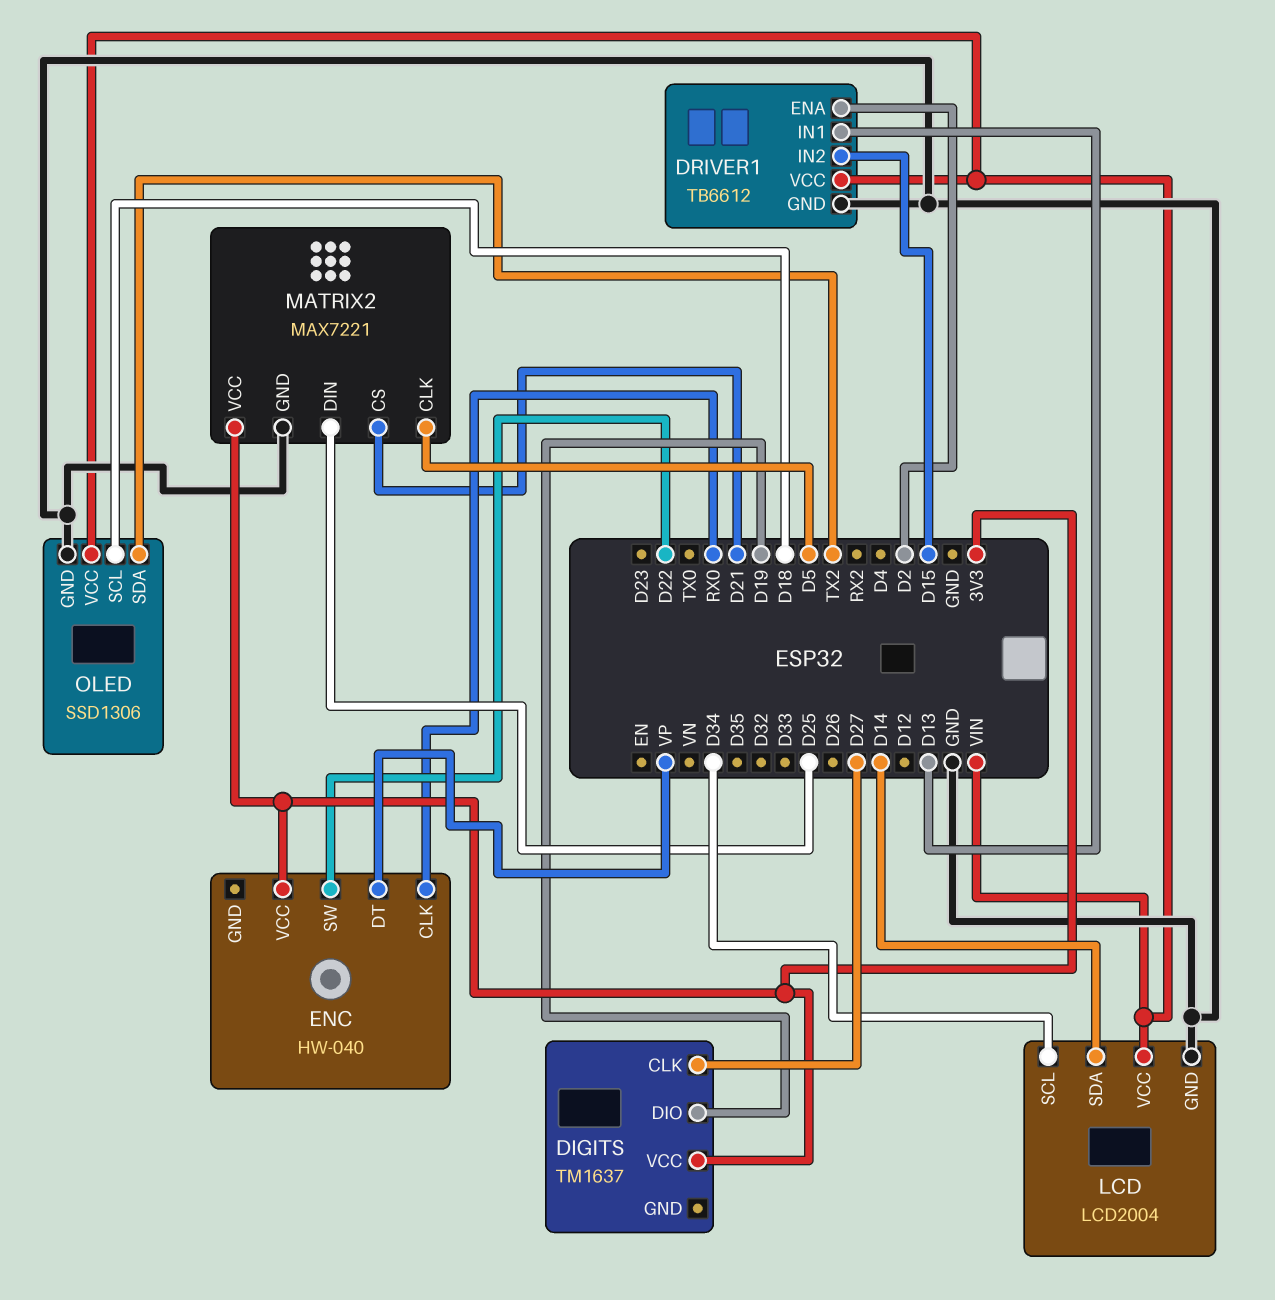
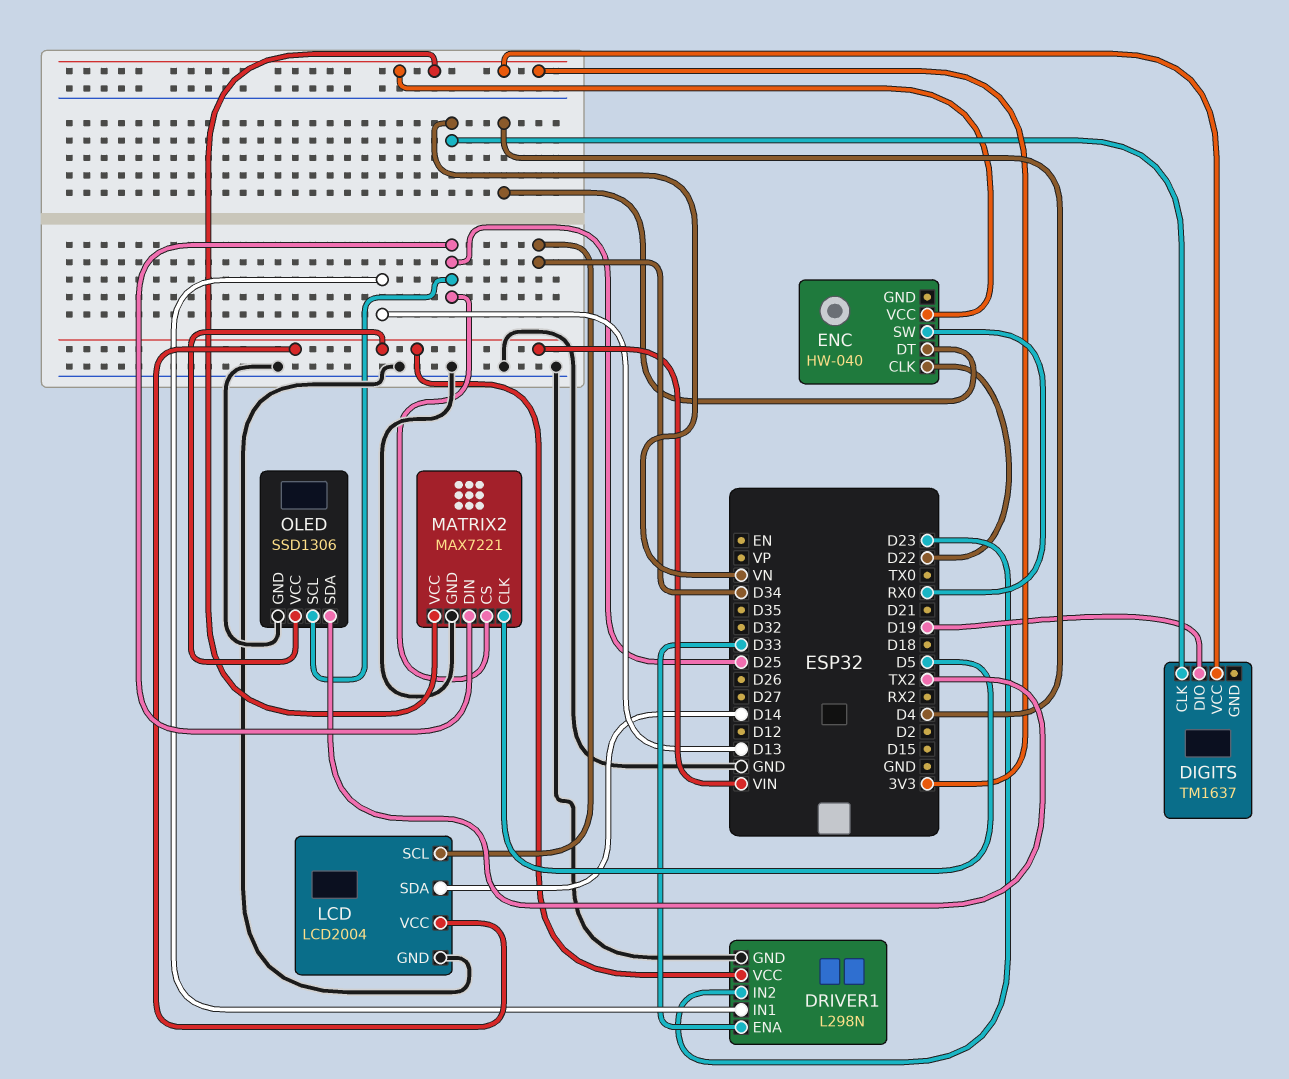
DIGITS pin CLK: D27 -> VN
DRIVER1: TB6612 -> L298N
DRIVER1 pin ENA: D2 -> D33
DRIVER1 pin IN2: D15 -> D23
ENC pin CLK: RX0 -> D22
ENC pin DT: VP -> D4
ENC pin SW: D22 -> RX0
MATRIX2 pin CS: D21 -> D25
OLED pin SCL: D18 -> D25

